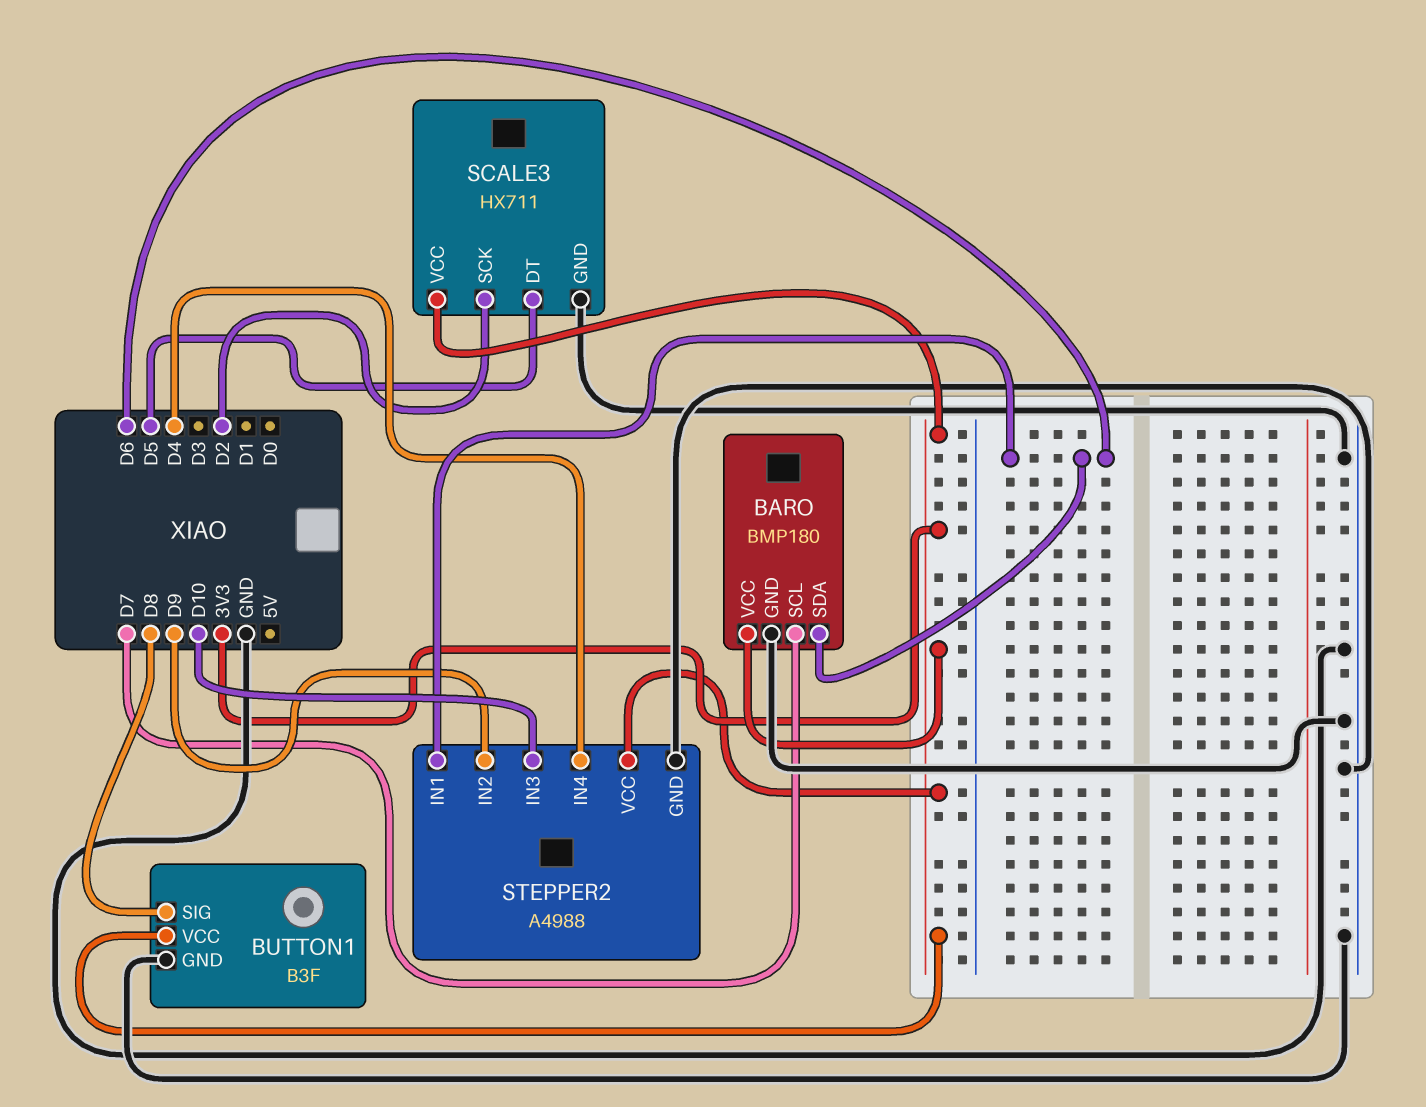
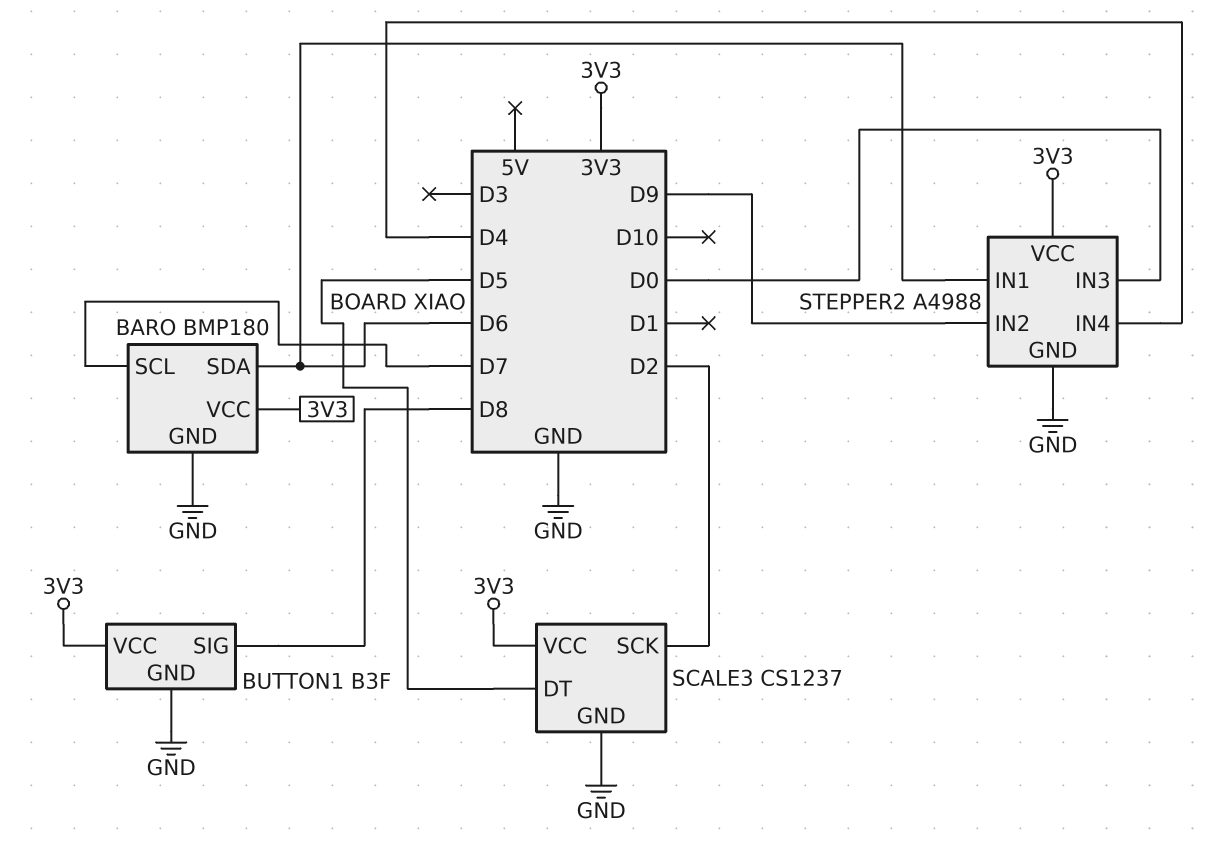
SCALE3: HX711 -> CS1237
STEPPER2 pin IN3: D10 -> D0

